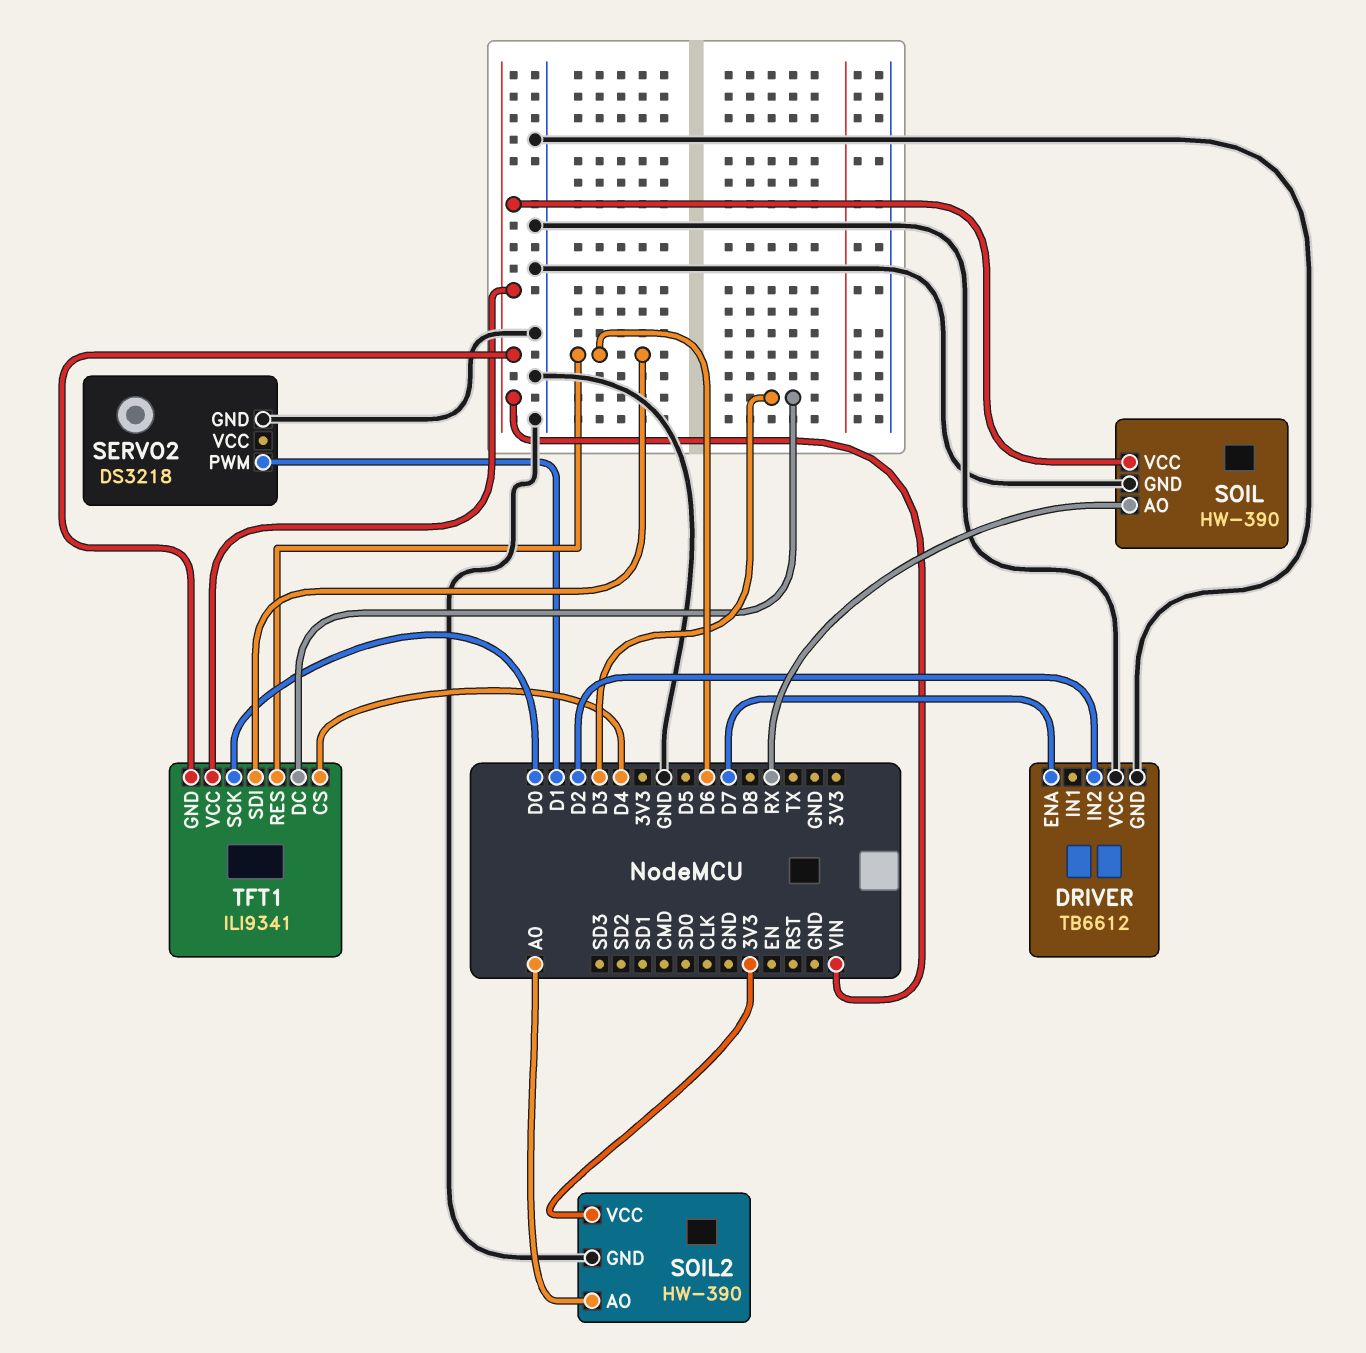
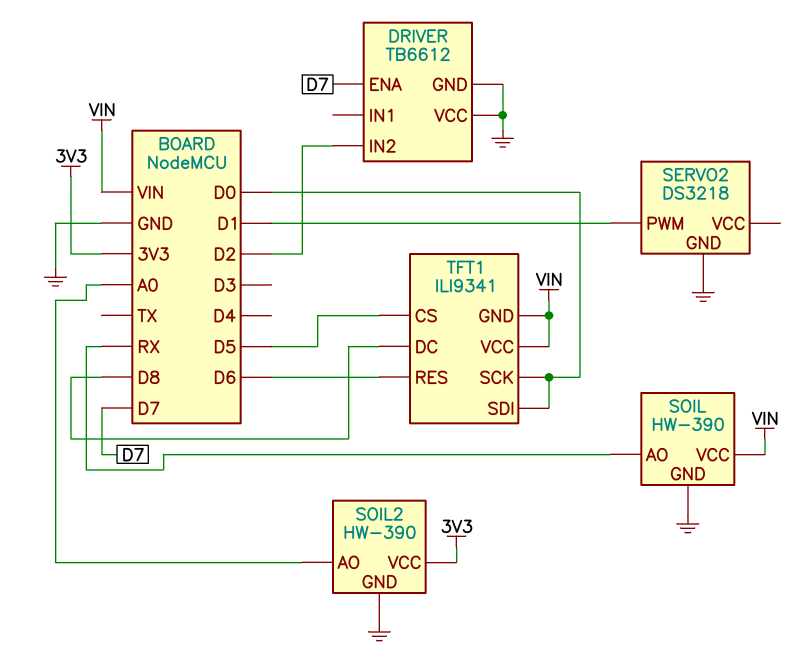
TFT1 pin CS: D4 -> D5
TFT1 pin DC: D3 -> D8
TFT1 pin SDI: D6 -> D0

